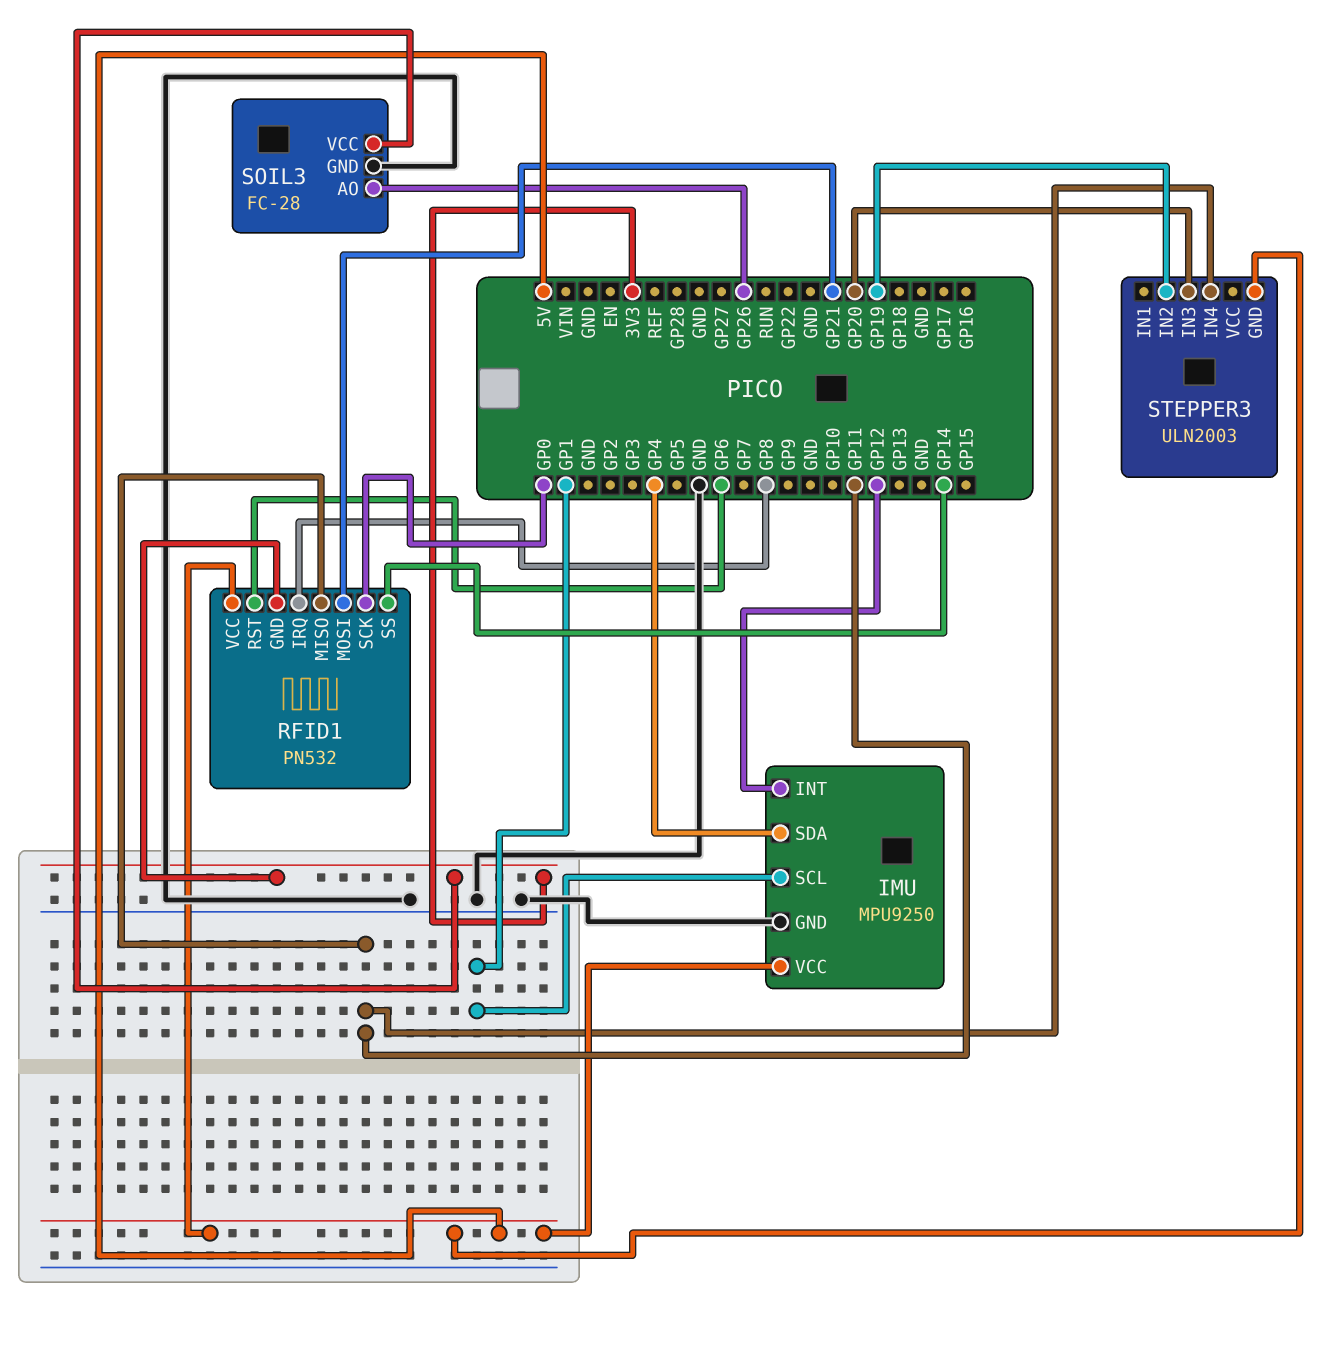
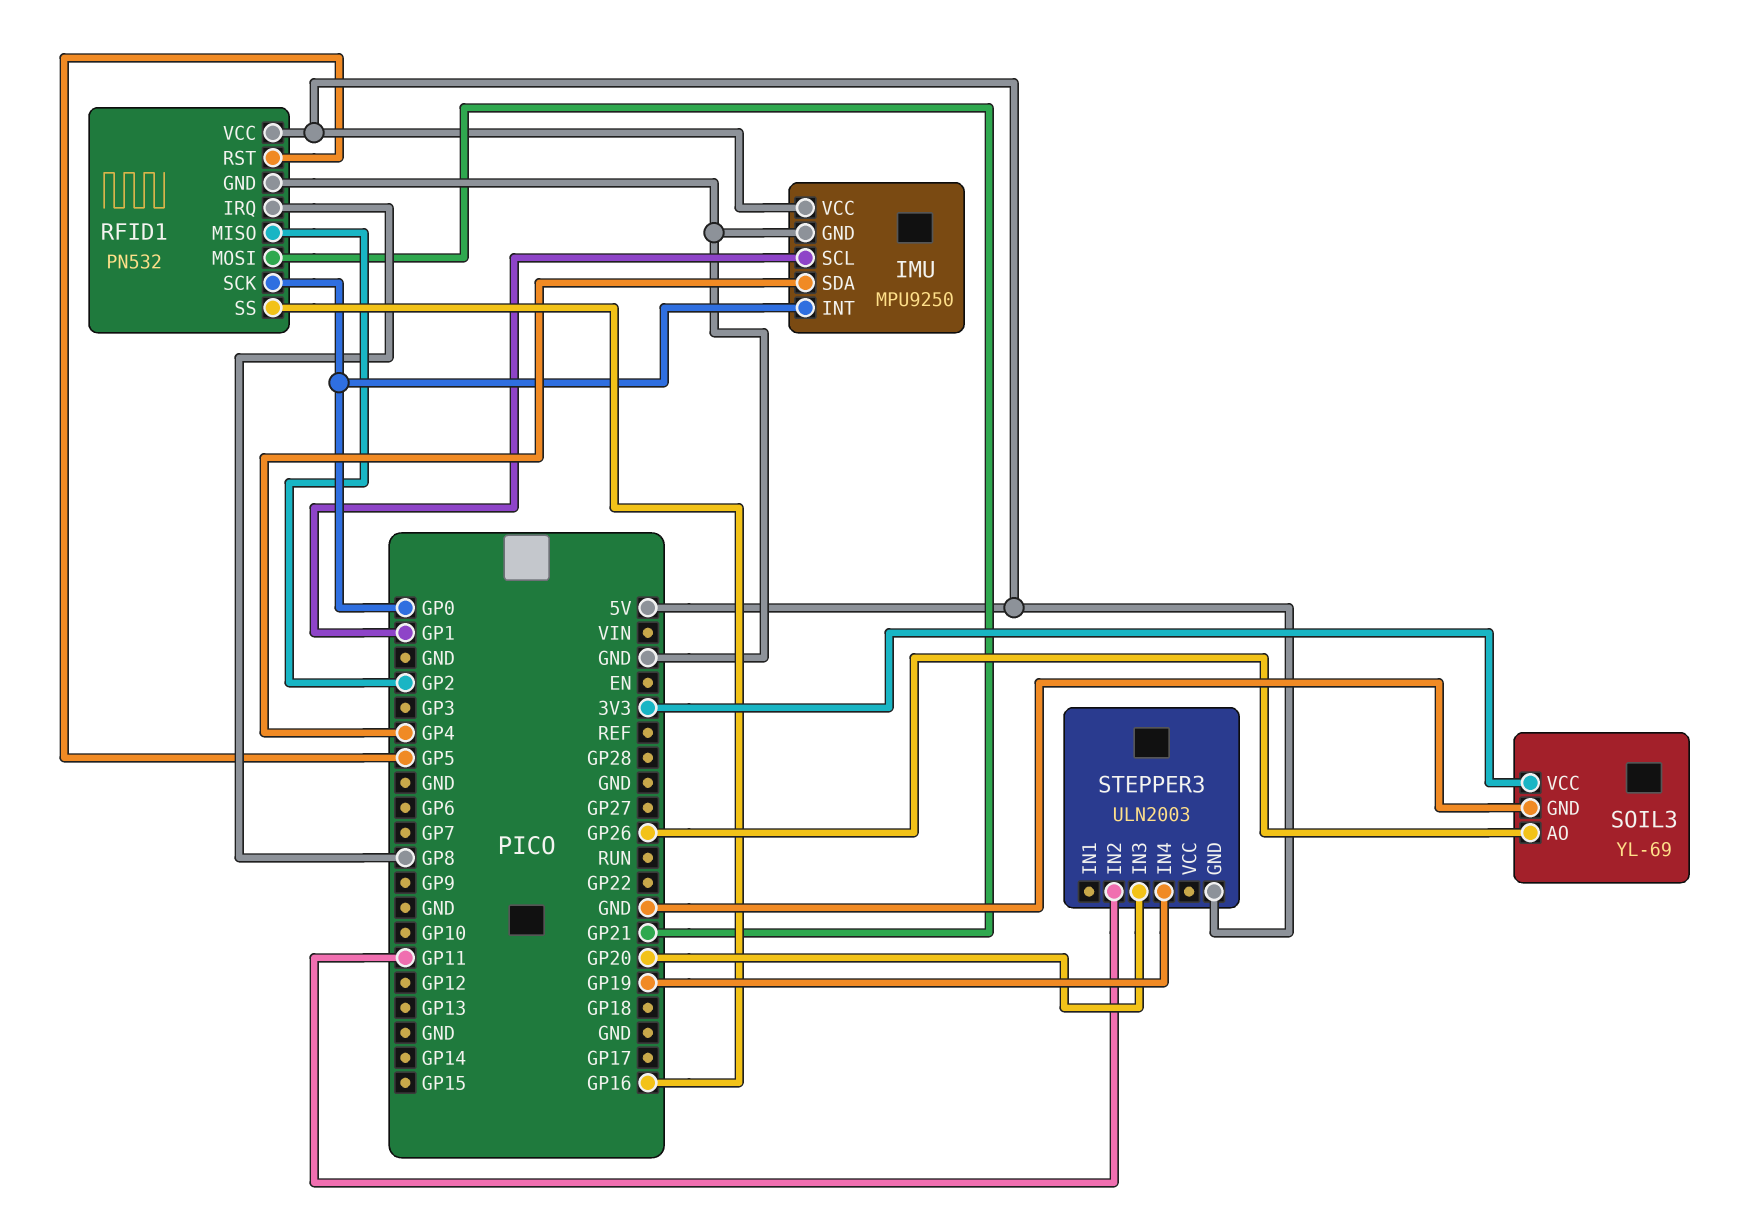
IMU pin INT: GP12 -> GP0
RFID1 pin GND: 3V3 -> GND
RFID1 pin MISO: GP11 -> GP2
RFID1 pin RST: GP6 -> GP5
RFID1 pin SS: GP14 -> GP16
SOIL3: FC-28 -> YL-69
STEPPER3 pin IN2: GP19 -> GP11
STEPPER3 pin IN4: GP11 -> GP19

